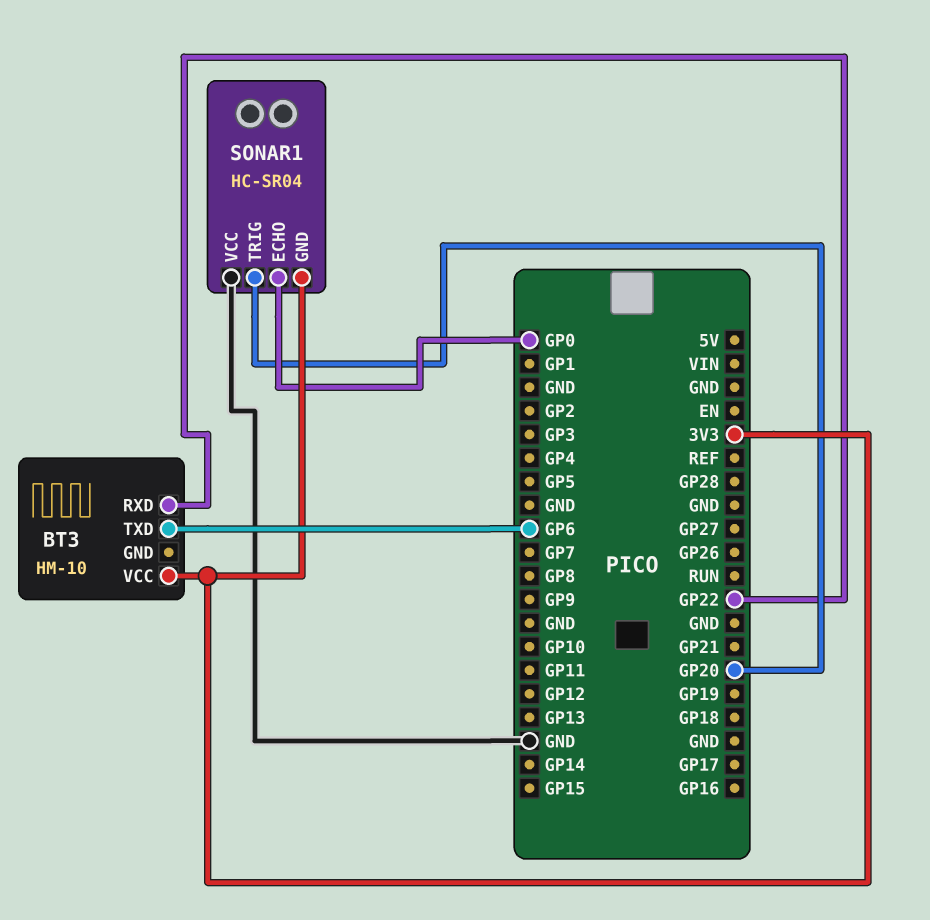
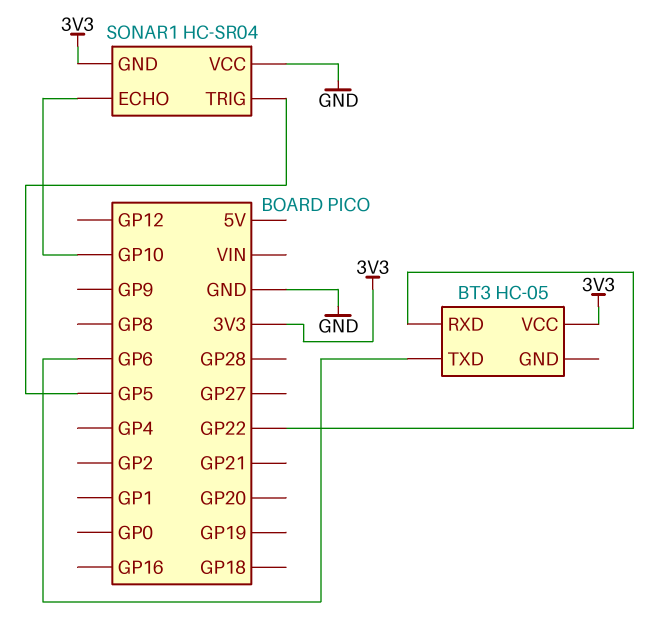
BT3: HM-10 -> HC-05
SONAR1 pin ECHO: GP0 -> GP10
SONAR1 pin TRIG: GP20 -> GP5

